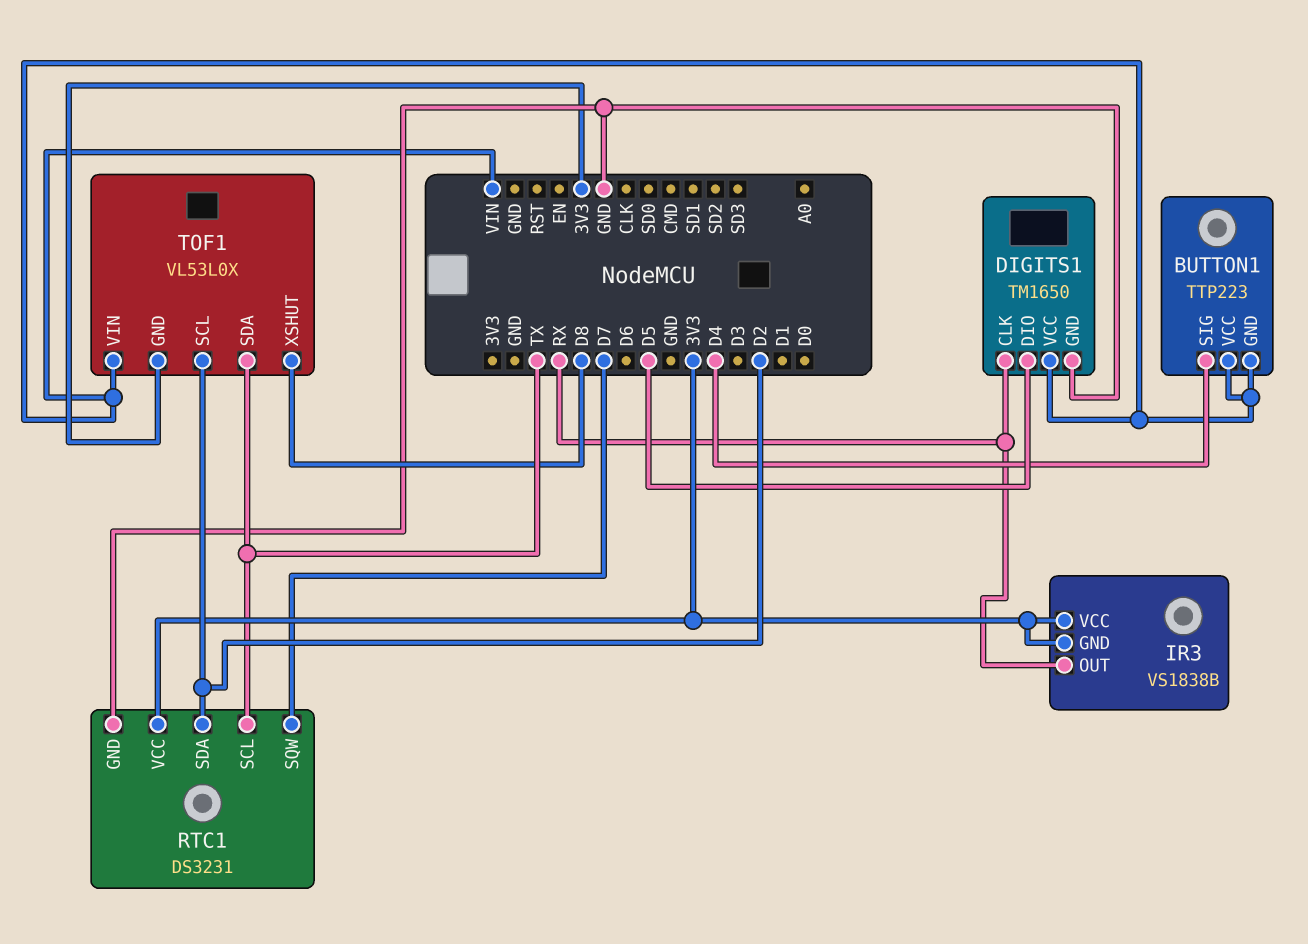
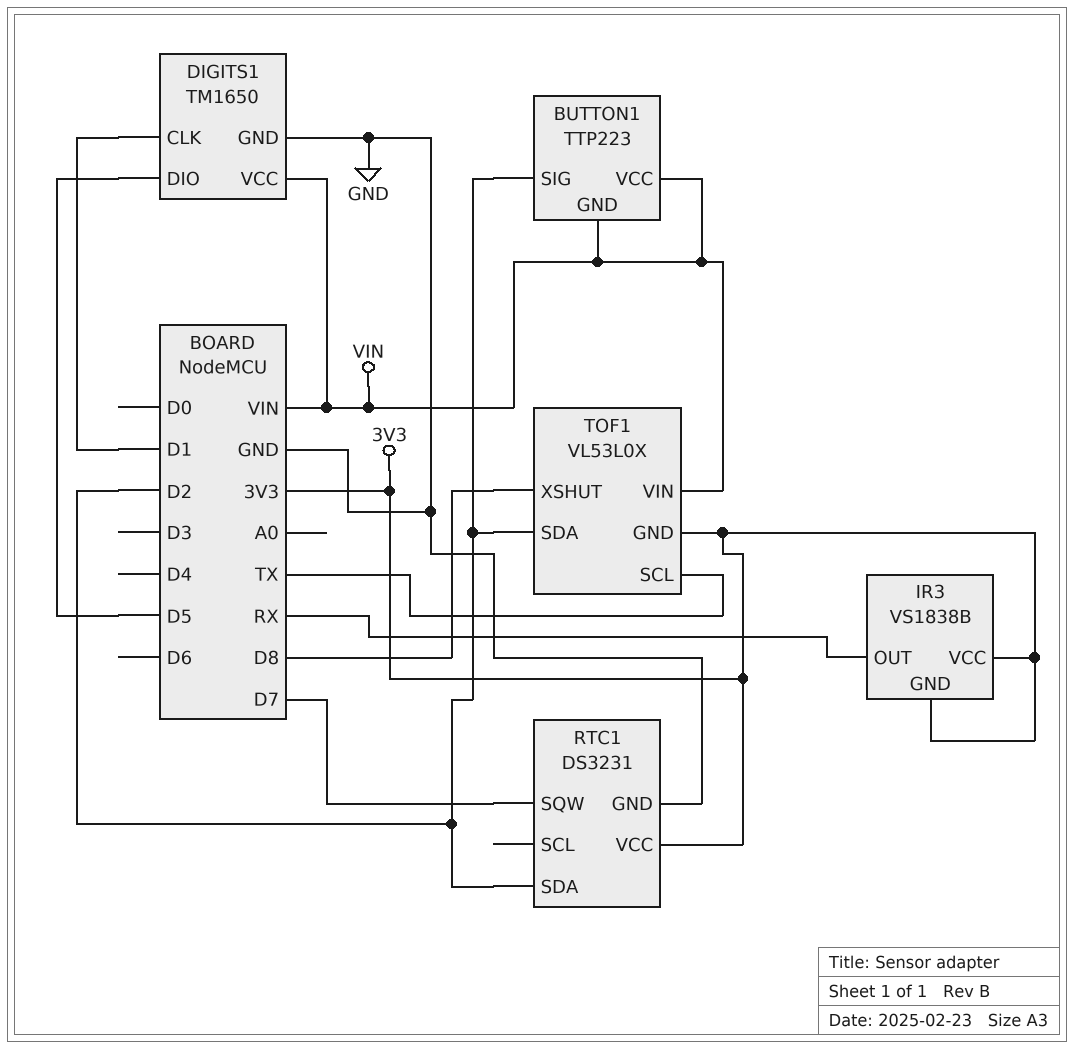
BUTTON1 pin SIG: D4 -> D2
DIGITS1 pin CLK: RX -> D1
RTC1 pin SCL: TX -> none
TOF1 pin SCL: D2 -> TX
TOF1 pin SDA: TX -> D2

